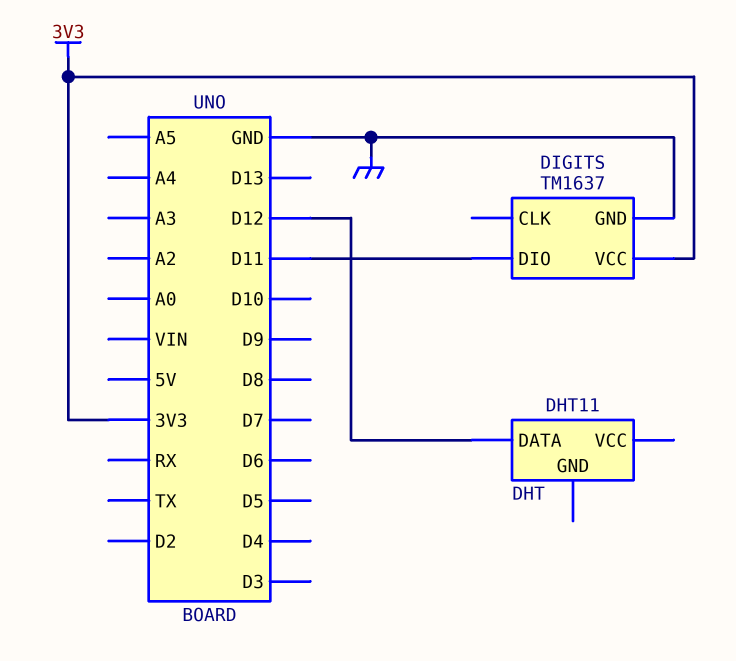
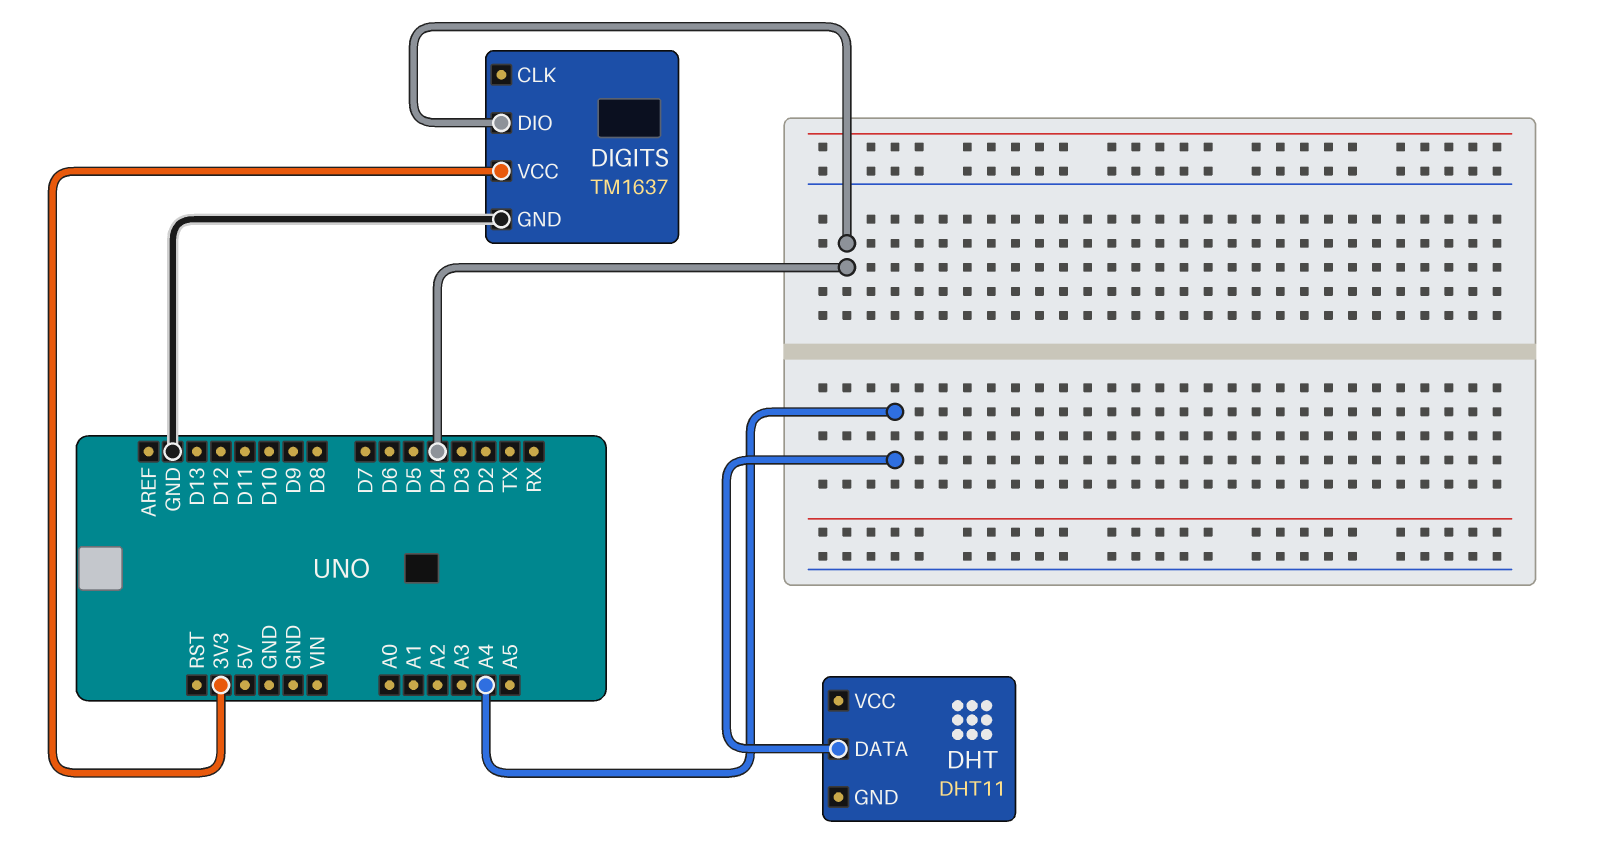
DHT pin DATA: D12 -> A4
DIGITS pin DIO: D11 -> D4

